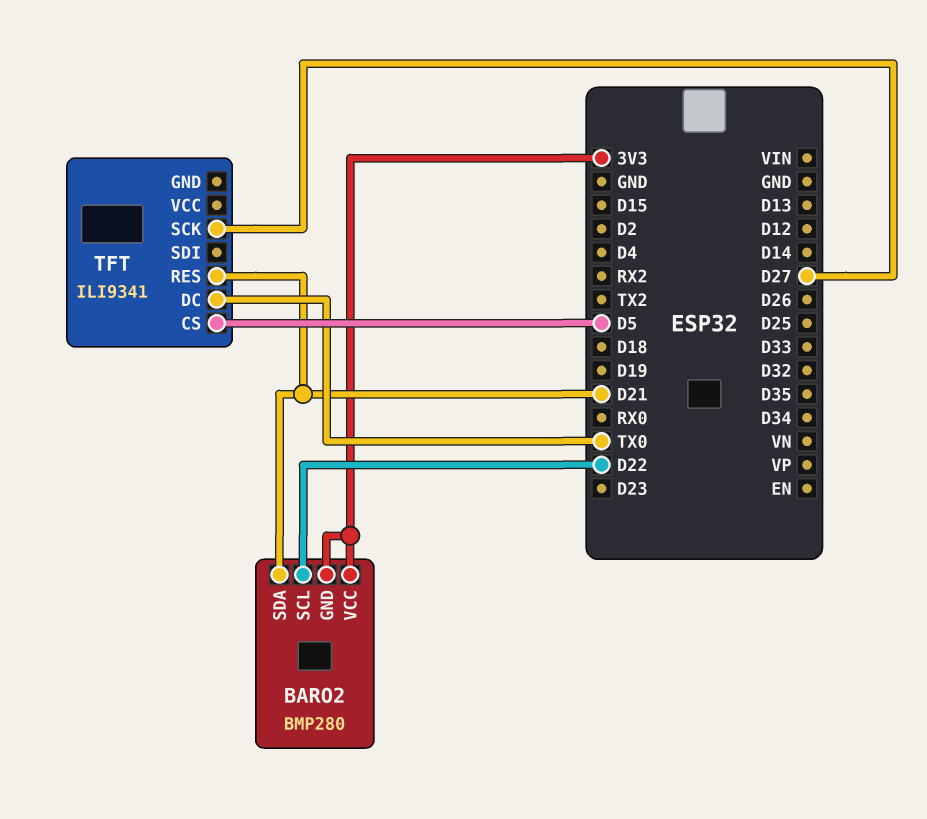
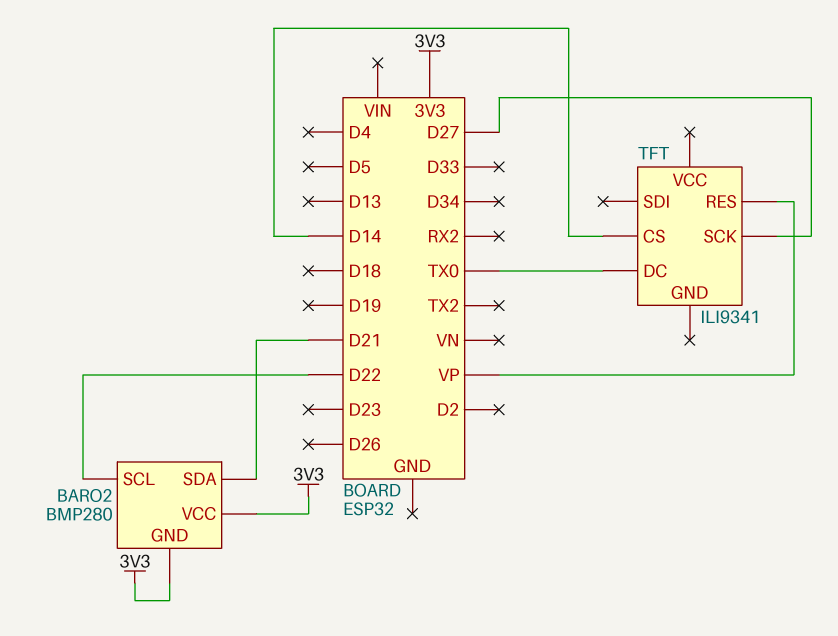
TFT pin CS: D5 -> D14
TFT pin RES: D21 -> VP

